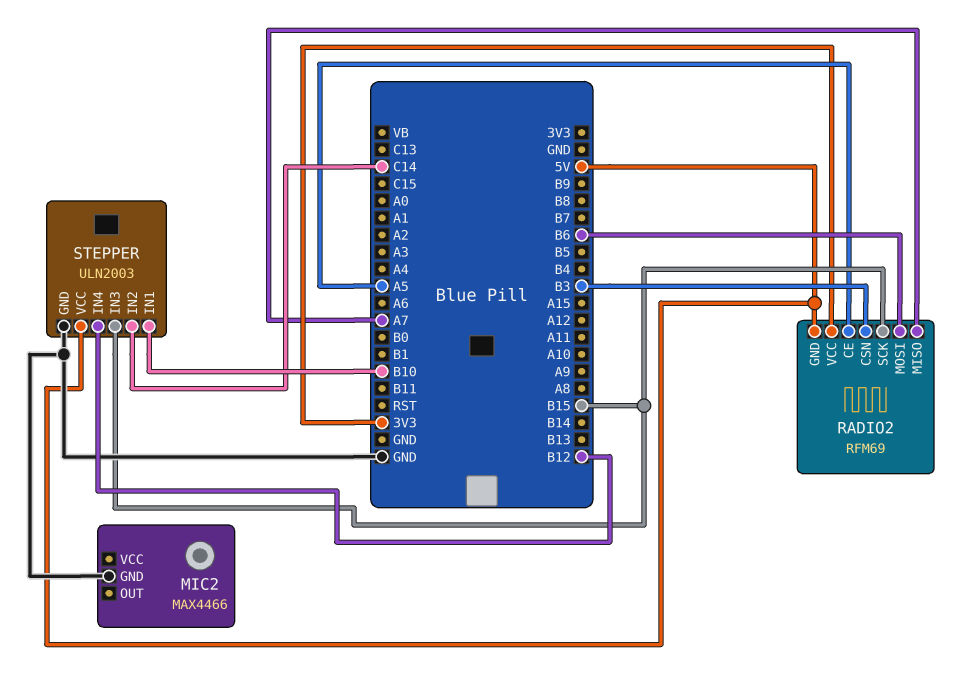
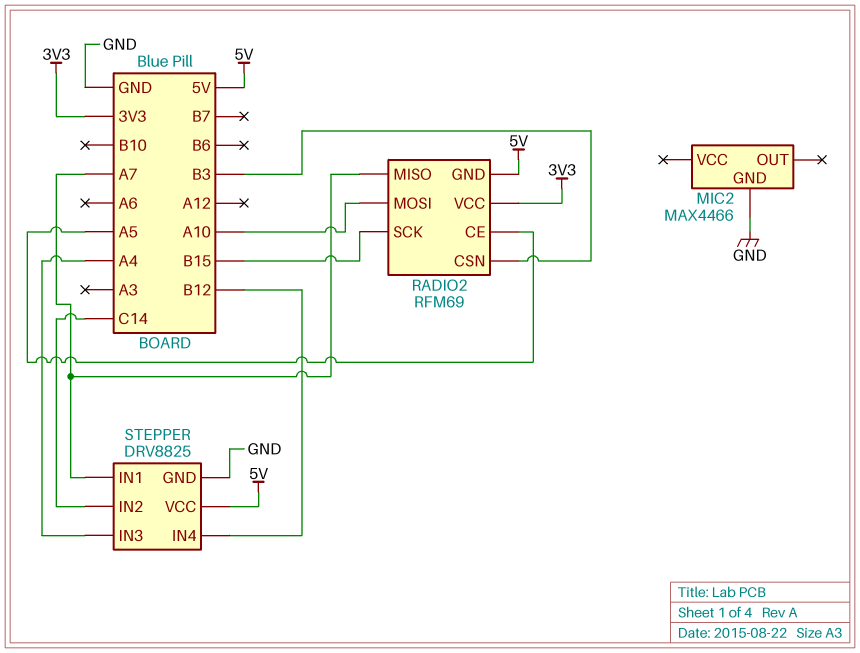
RADIO2 pin MOSI: B6 -> A10
STEPPER: ULN2003 -> DRV8825
STEPPER pin IN1: B10 -> A7
STEPPER pin IN3: B15 -> A4

